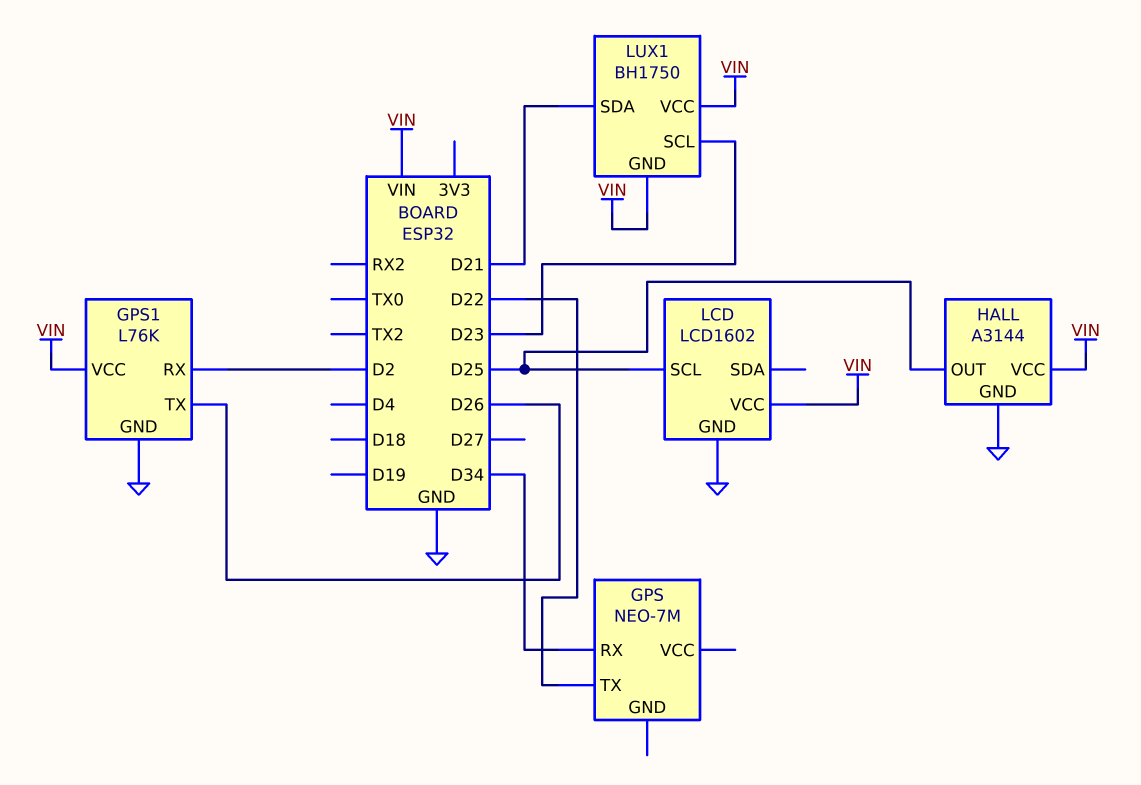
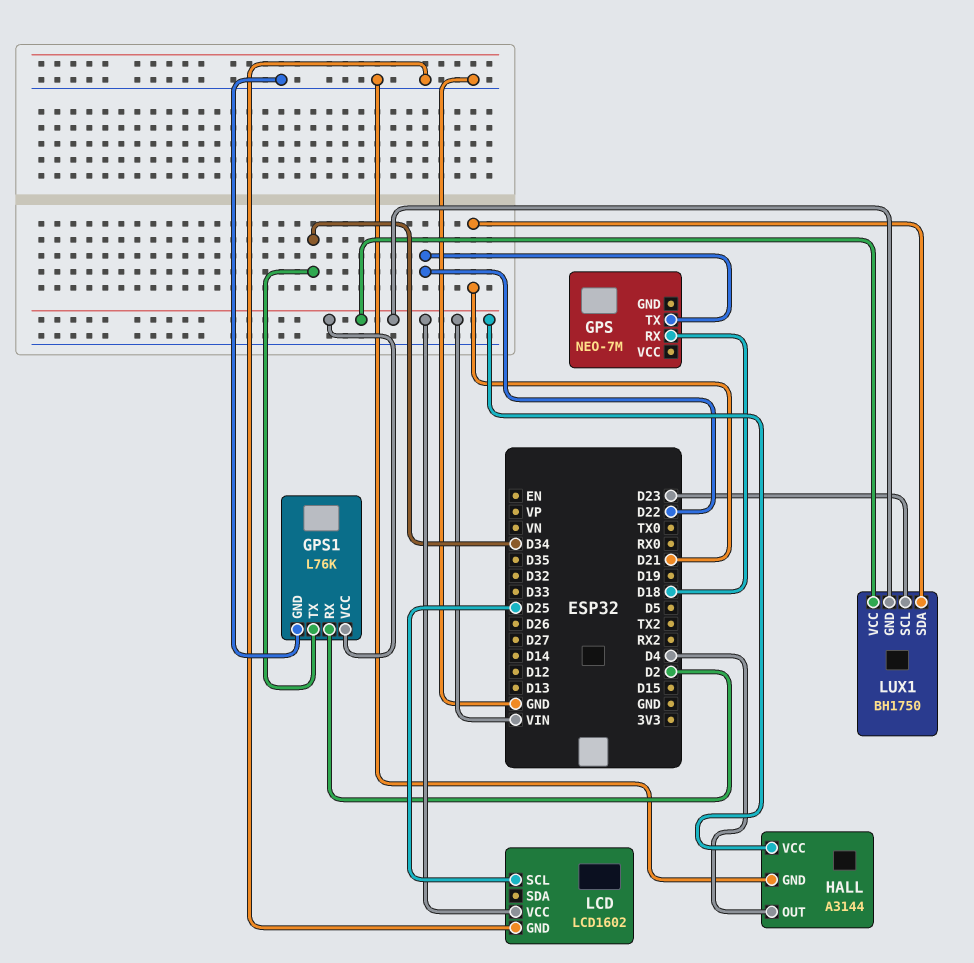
GPS pin RX: D34 -> D18
GPS1 pin TX: D26 -> D34
HALL pin OUT: D25 -> D4

